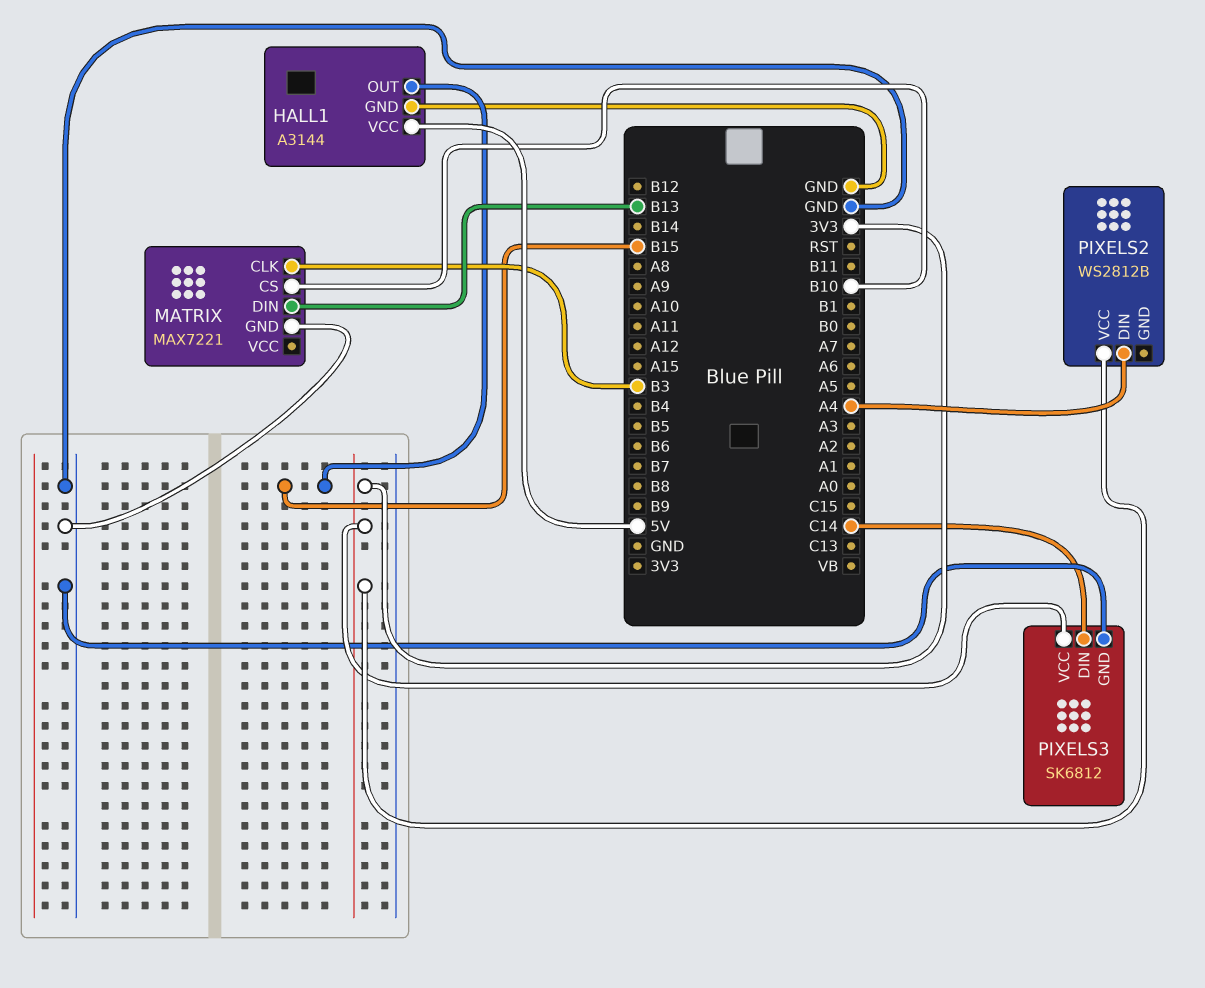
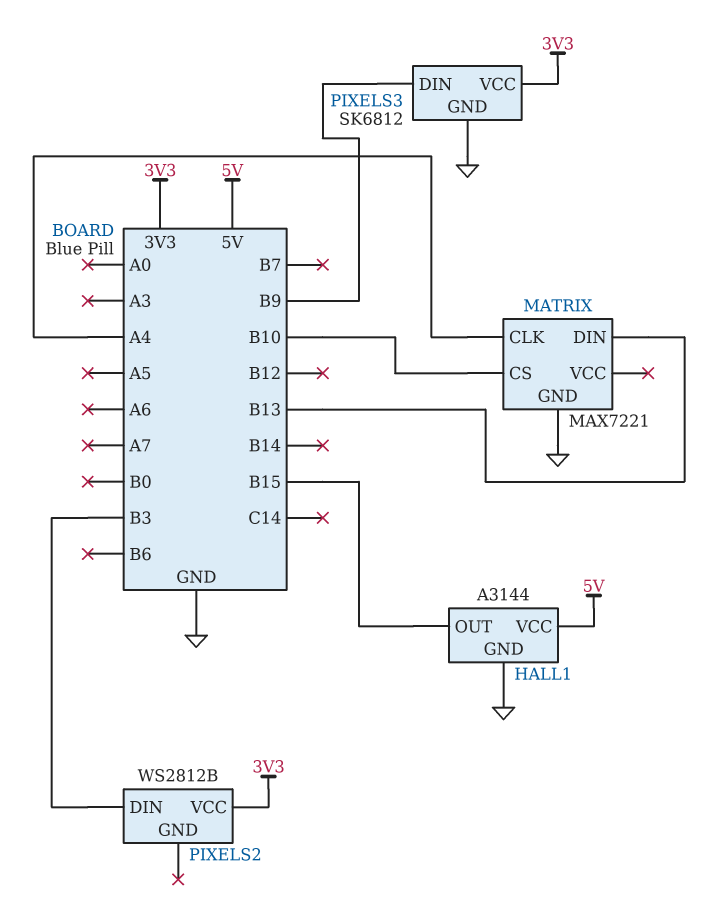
MATRIX pin CLK: B3 -> A4
PIXELS2 pin DIN: A4 -> B3
PIXELS3 pin DIN: C14 -> B9

